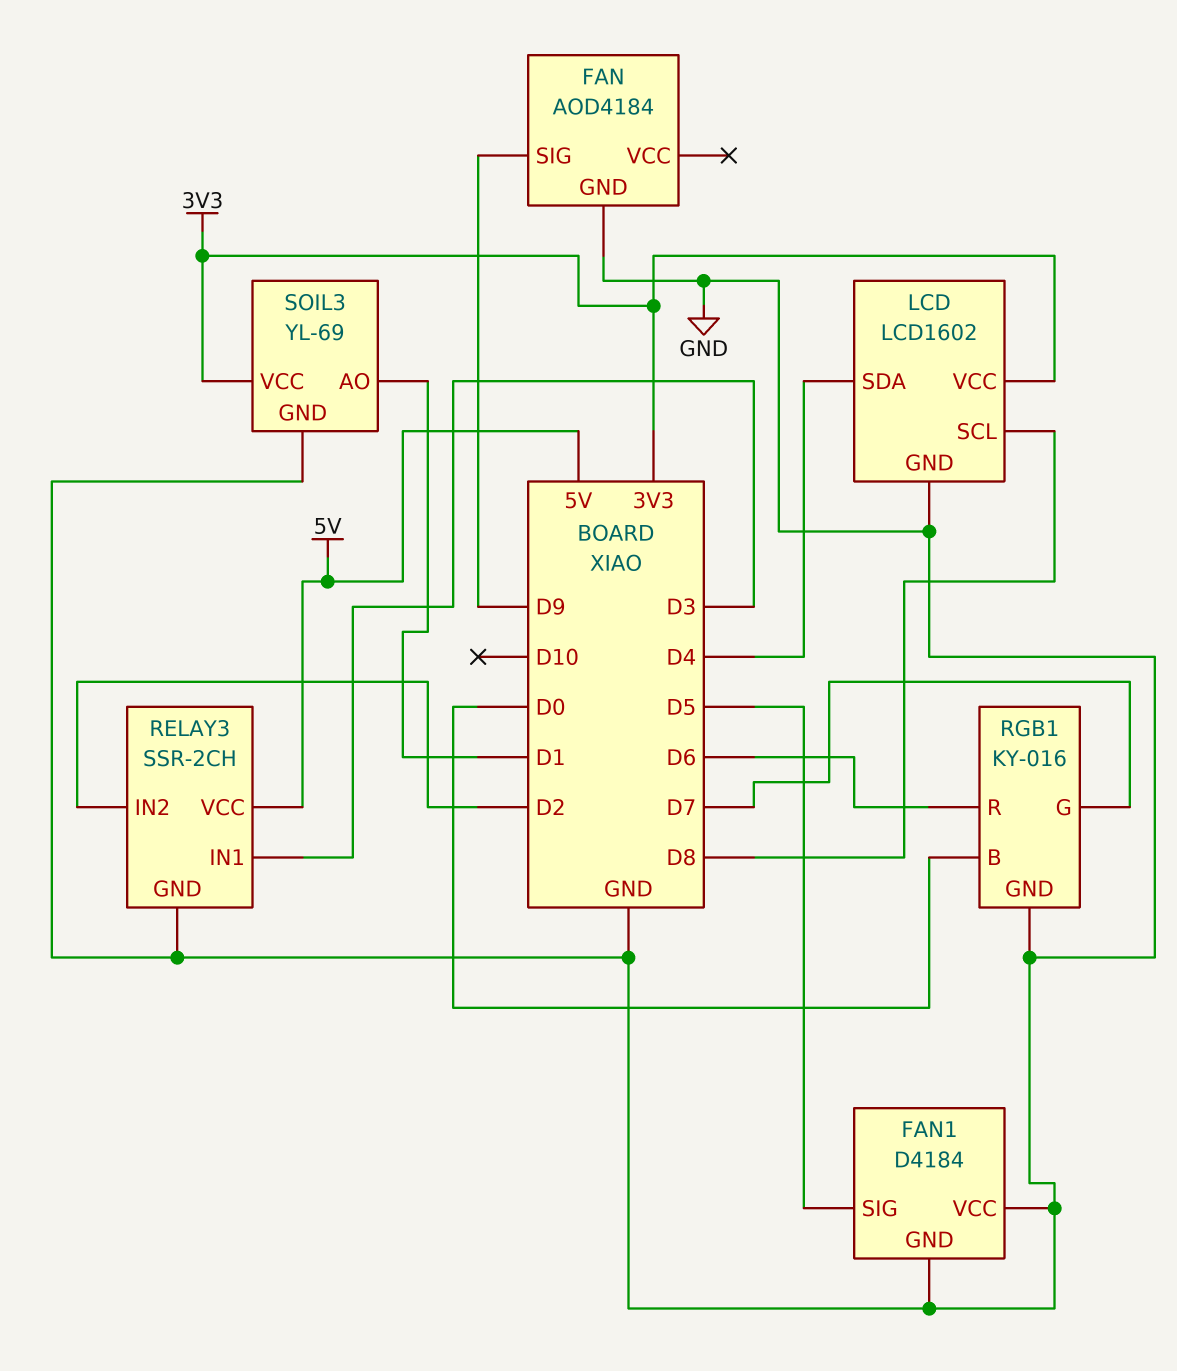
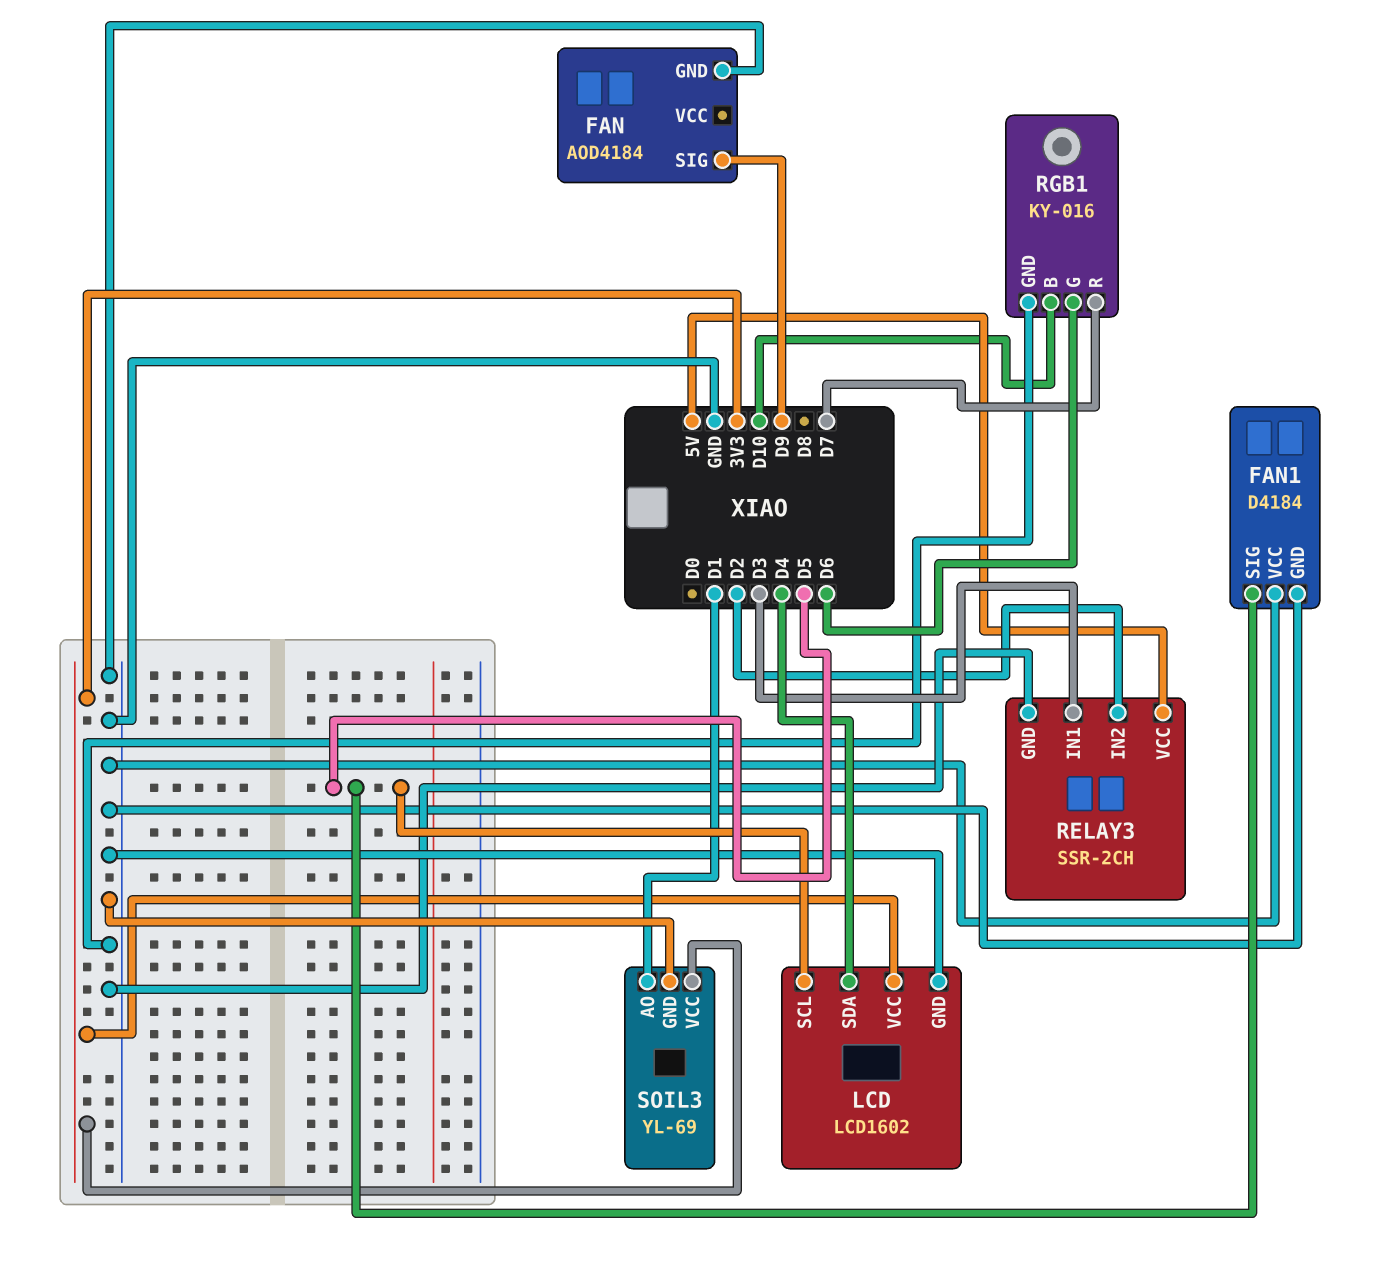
LCD pin SCL: D8 -> D5
RGB1 pin B: D0 -> D10
RGB1 pin G: D7 -> D6
RGB1 pin R: D6 -> D7

